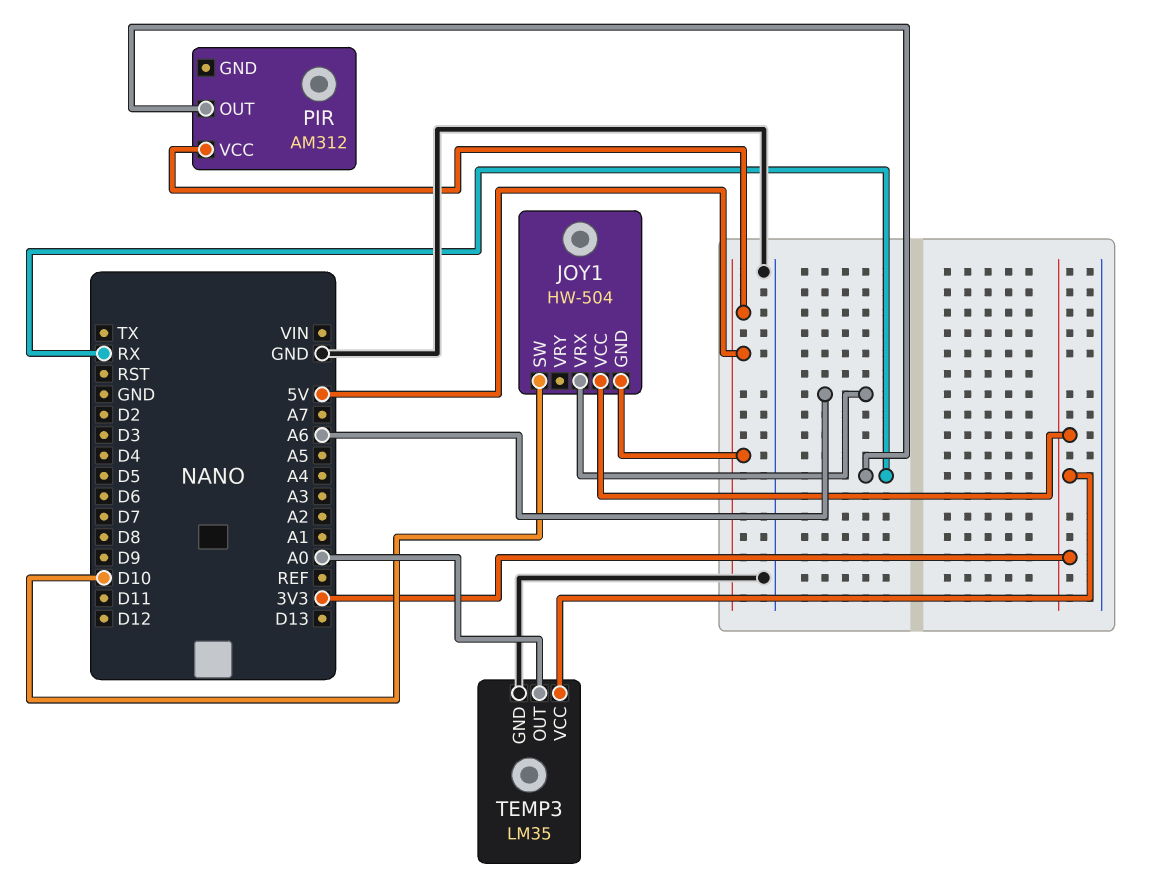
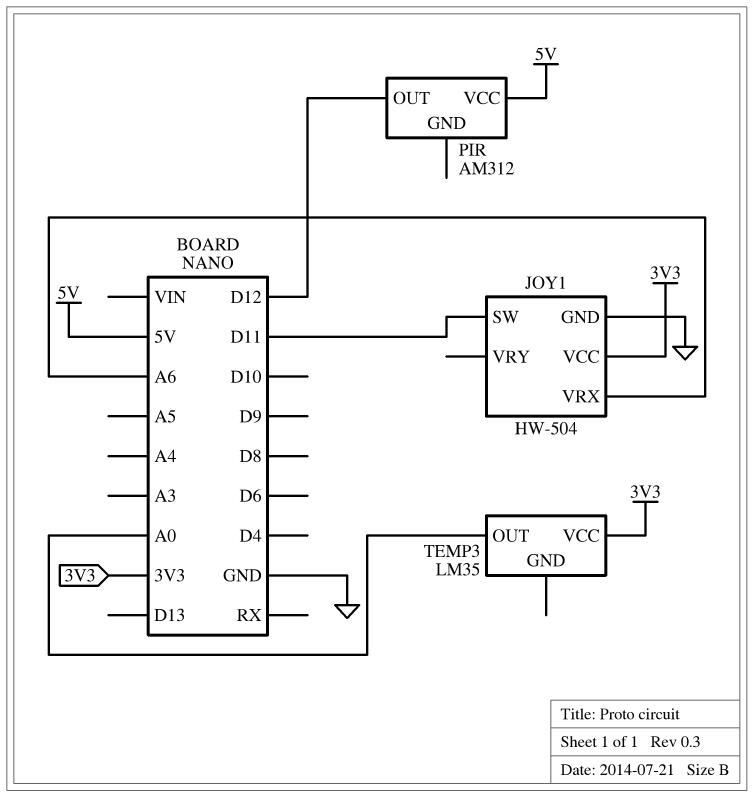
JOY1 pin GND: 5V -> GND
JOY1 pin SW: D10 -> D11
PIR pin OUT: RX -> D12
TEMP3 pin GND: GND -> none

